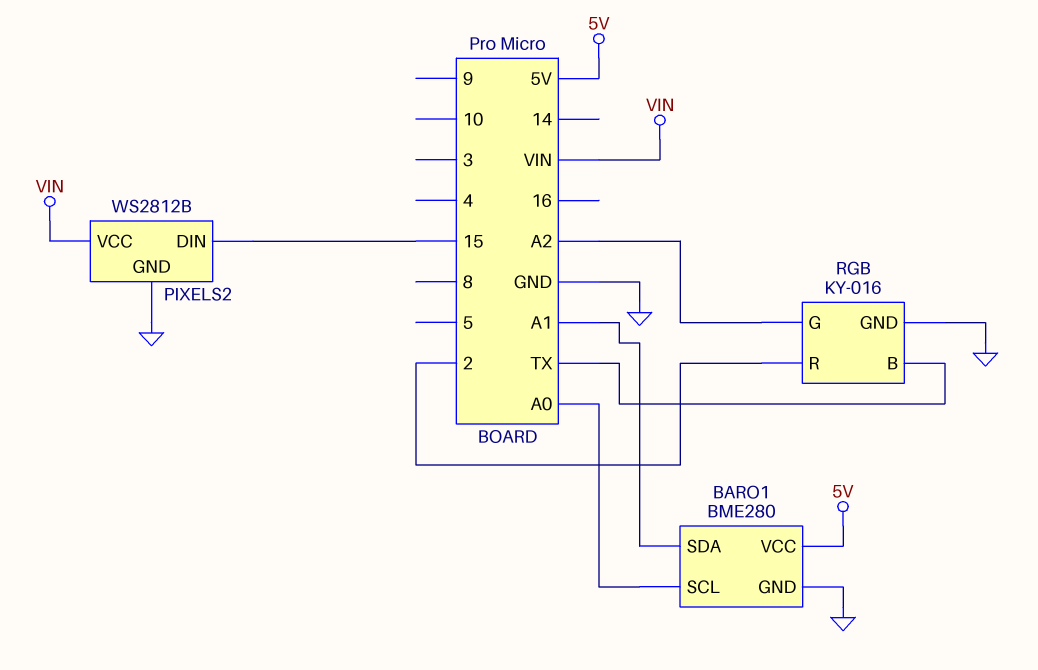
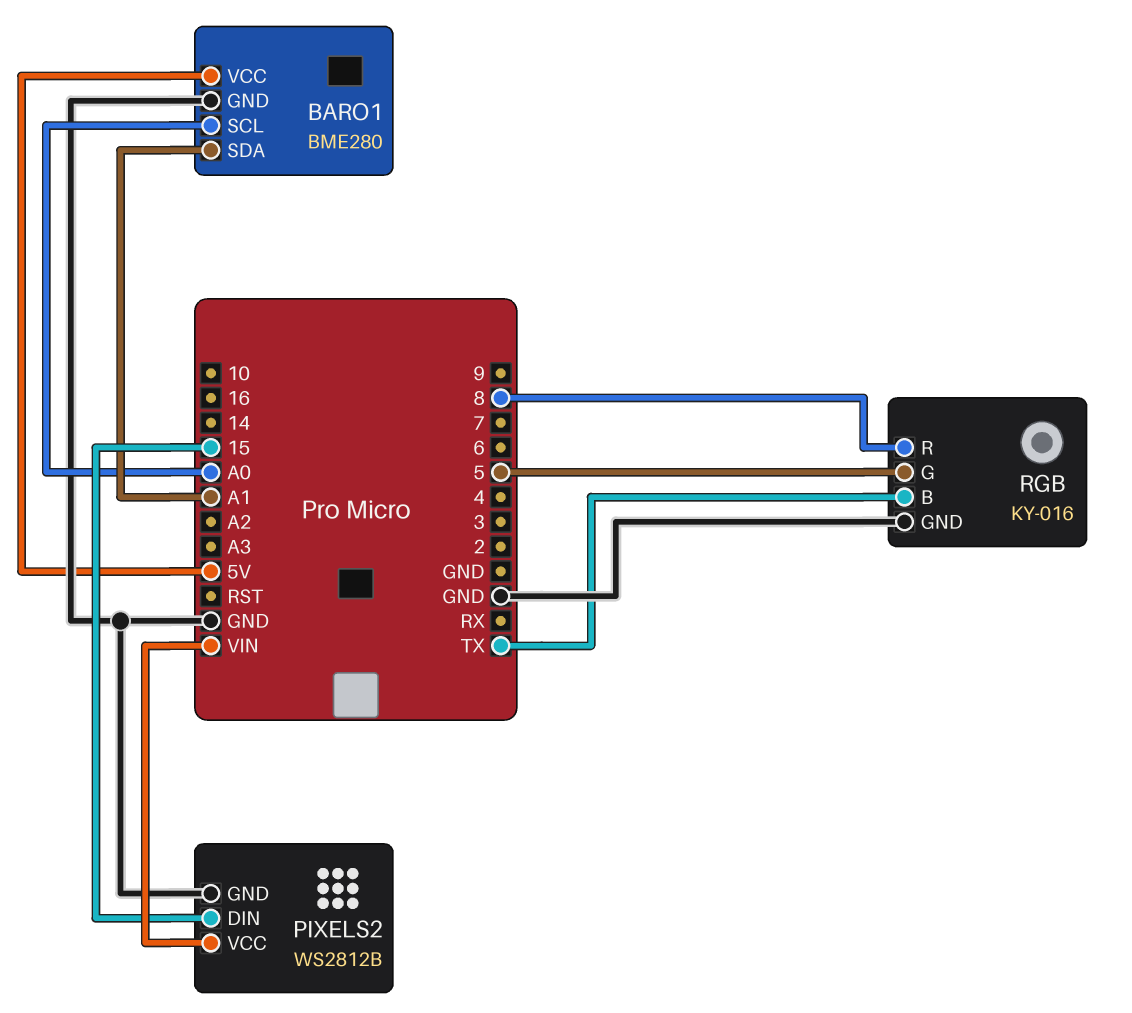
RGB pin G: A2 -> 5
RGB pin R: 2 -> 8

